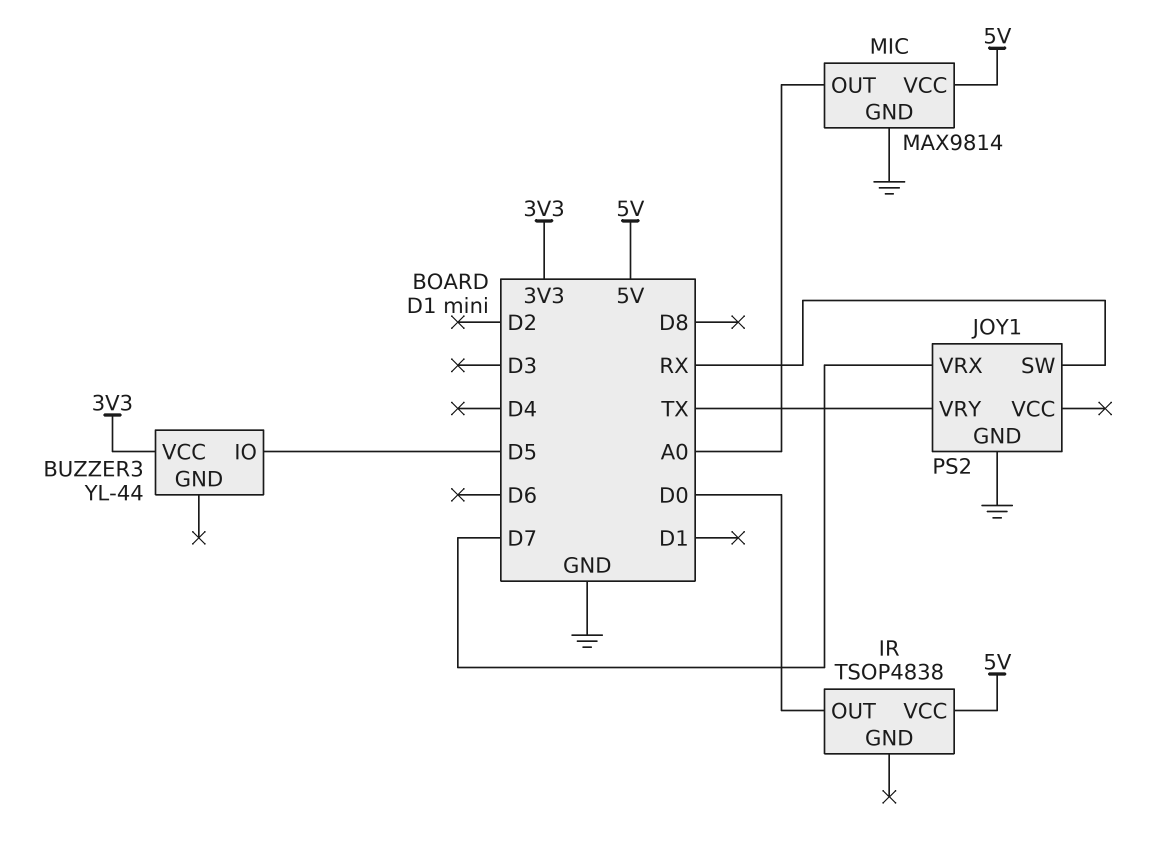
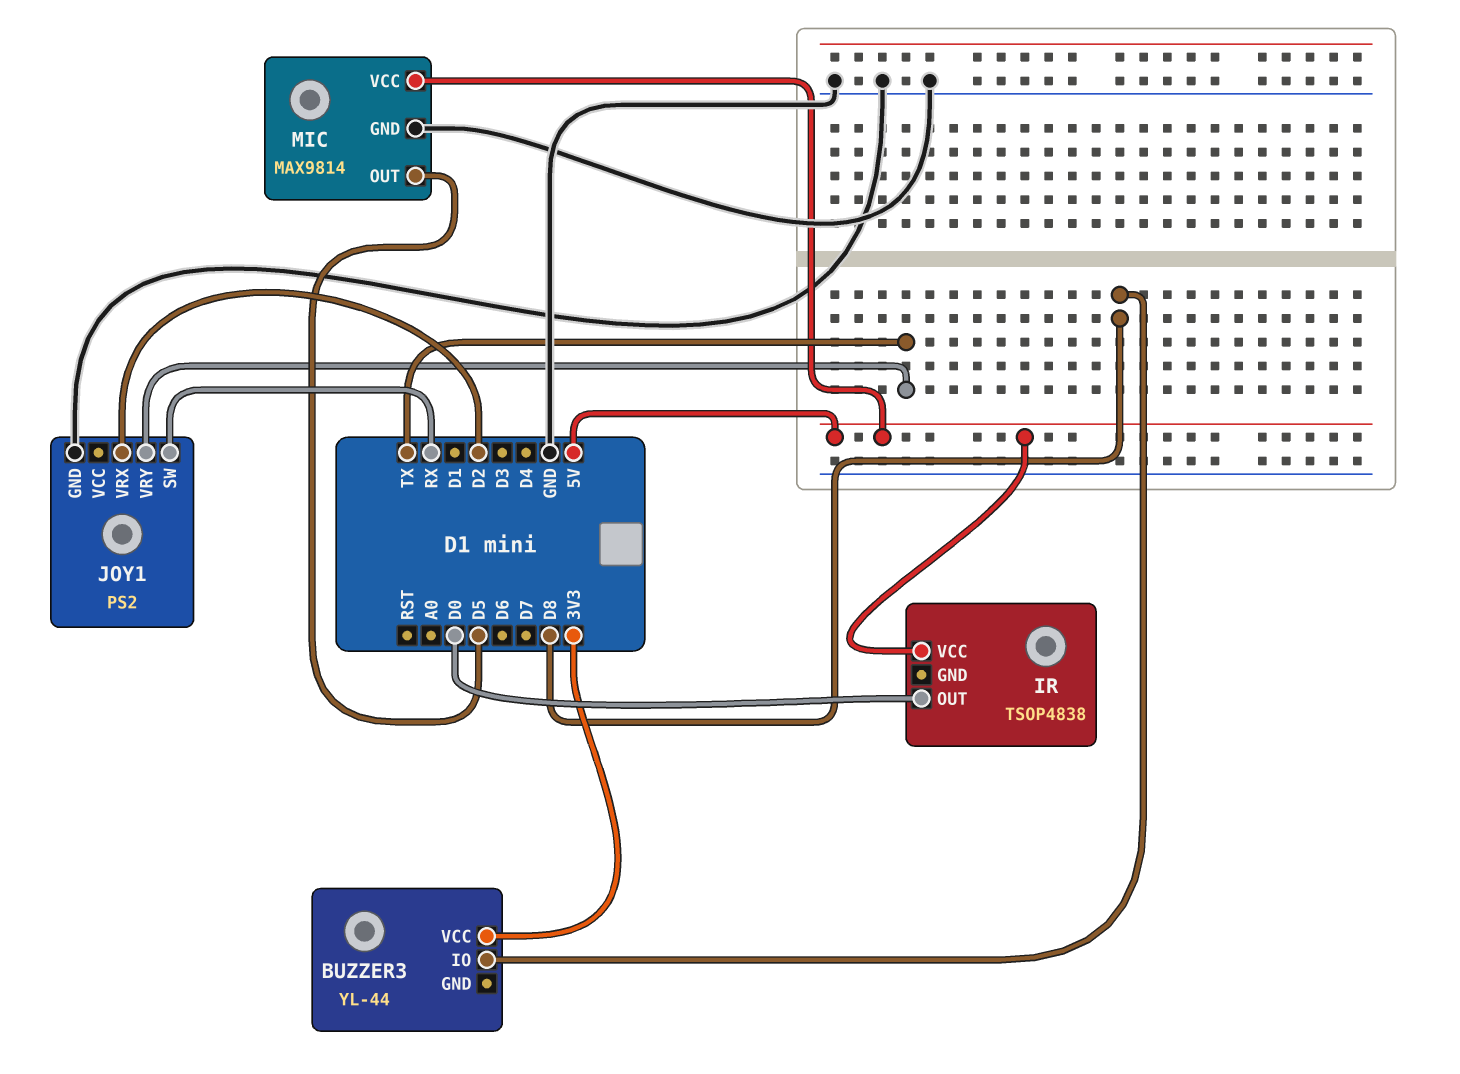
BUZZER3 pin IO: D5 -> D8
JOY1 pin VRX: D7 -> D2
MIC pin OUT: A0 -> D5

